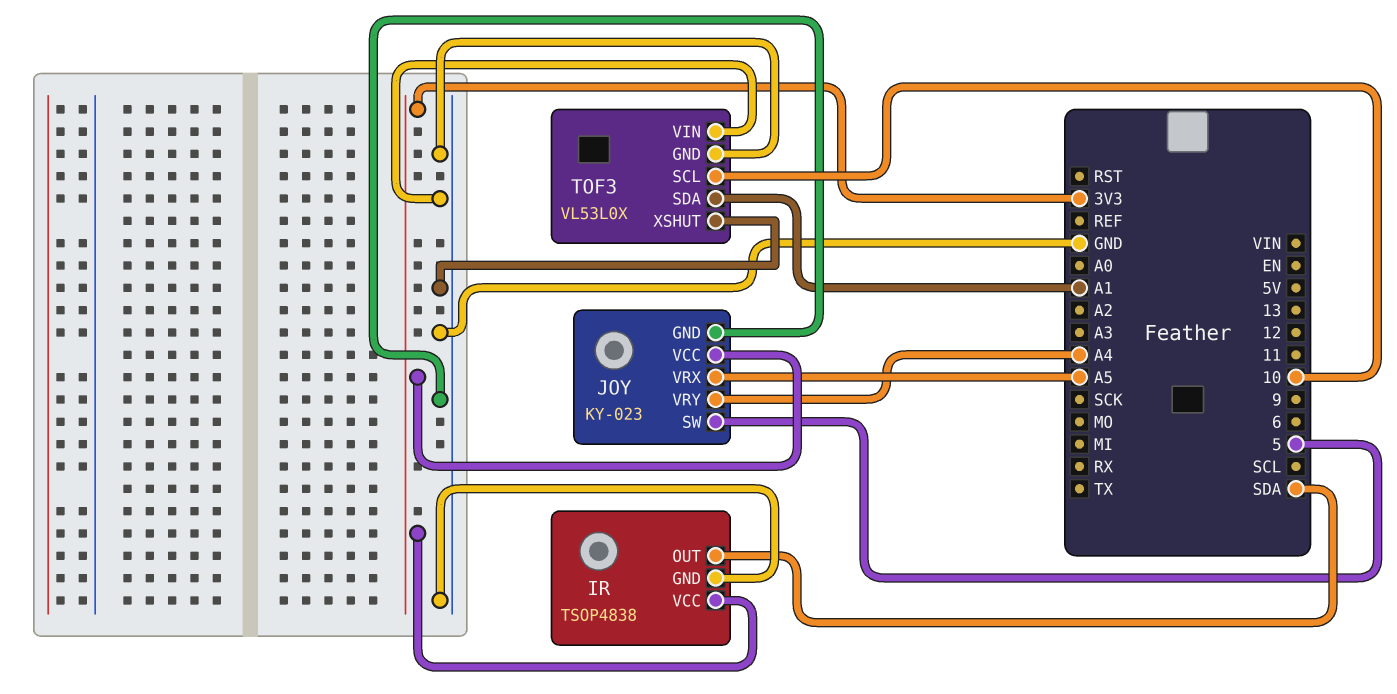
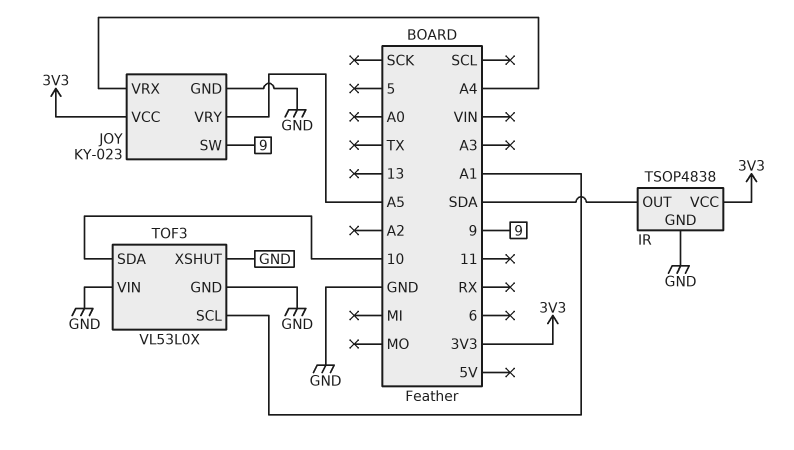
JOY pin SW: 5 -> 9
JOY pin VRX: A5 -> A4
JOY pin VRY: A4 -> A5
TOF3 pin SCL: 10 -> A1
TOF3 pin SDA: A1 -> 10

